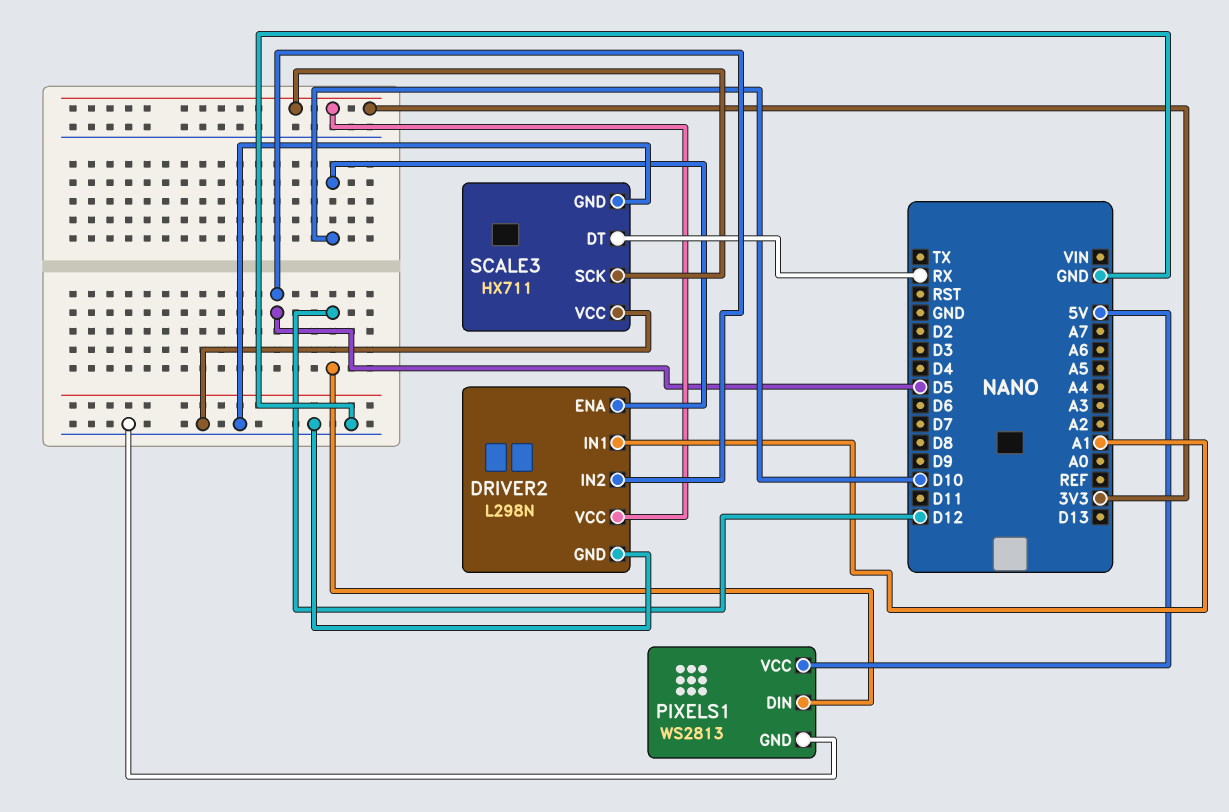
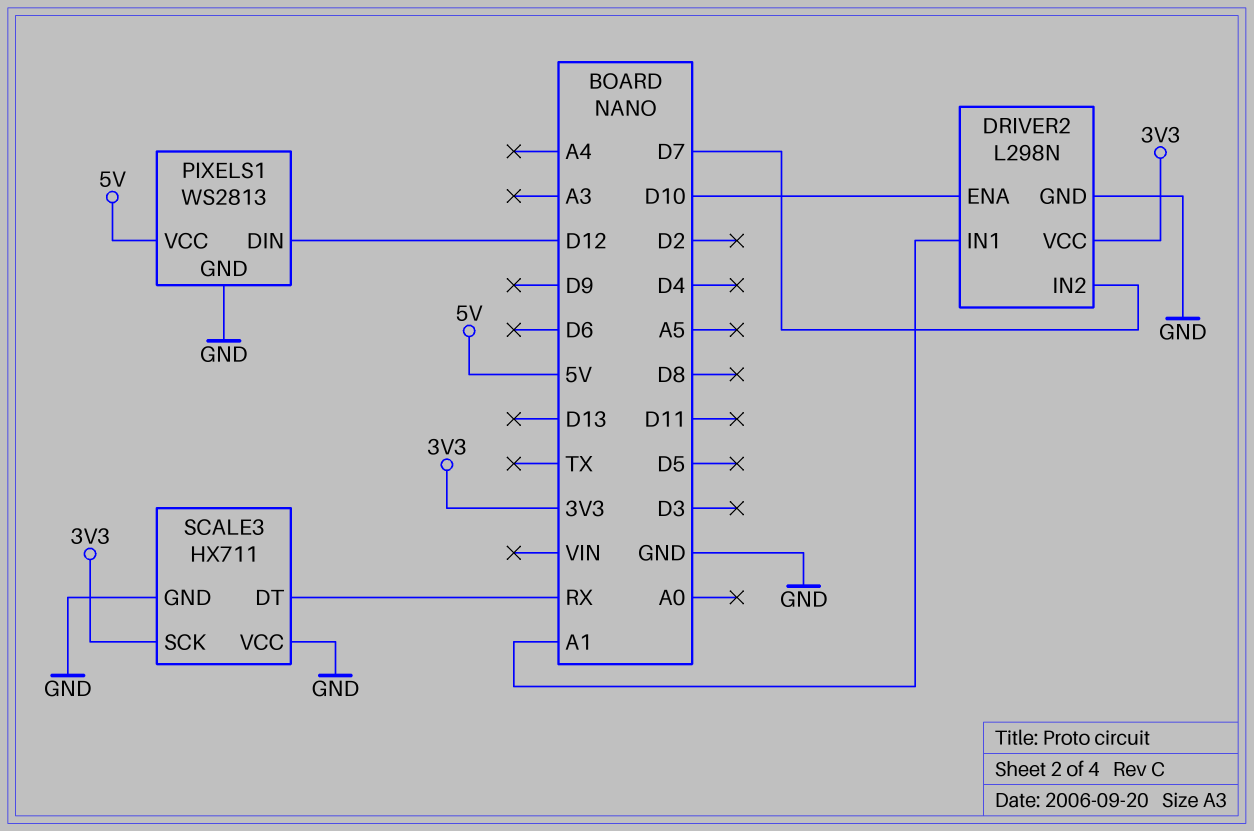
DRIVER2 pin IN2: D5 -> D7

